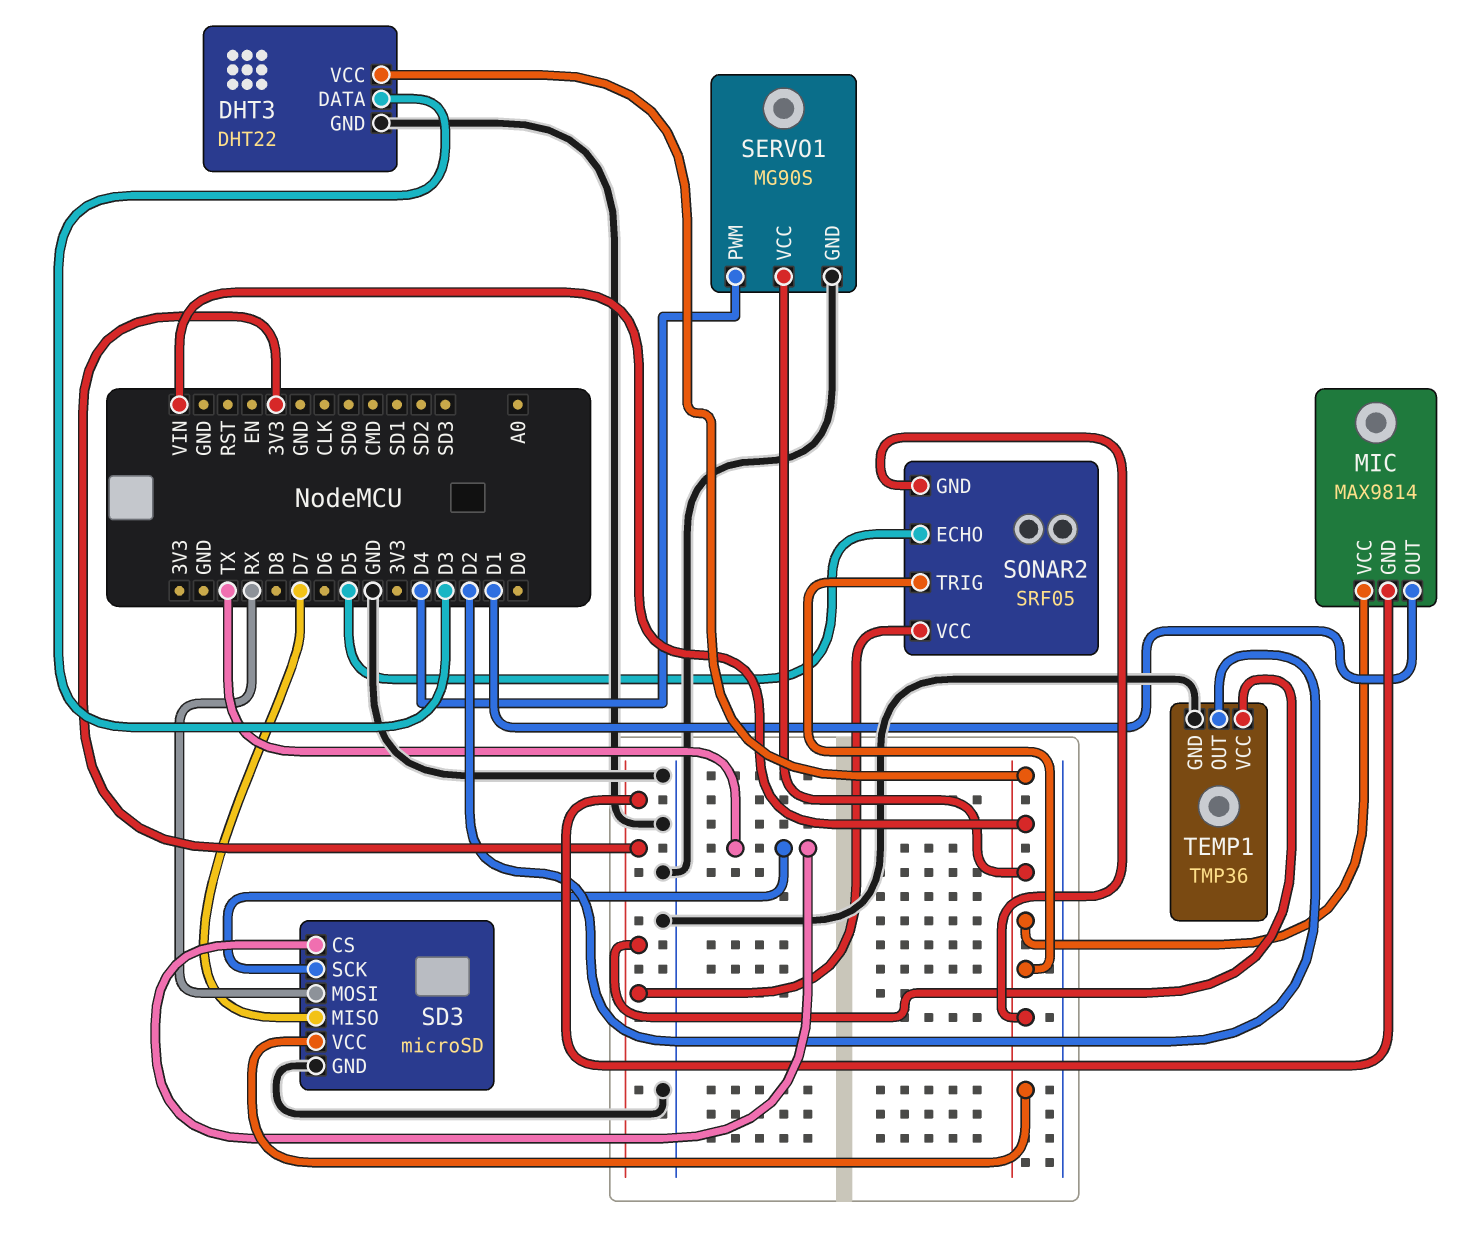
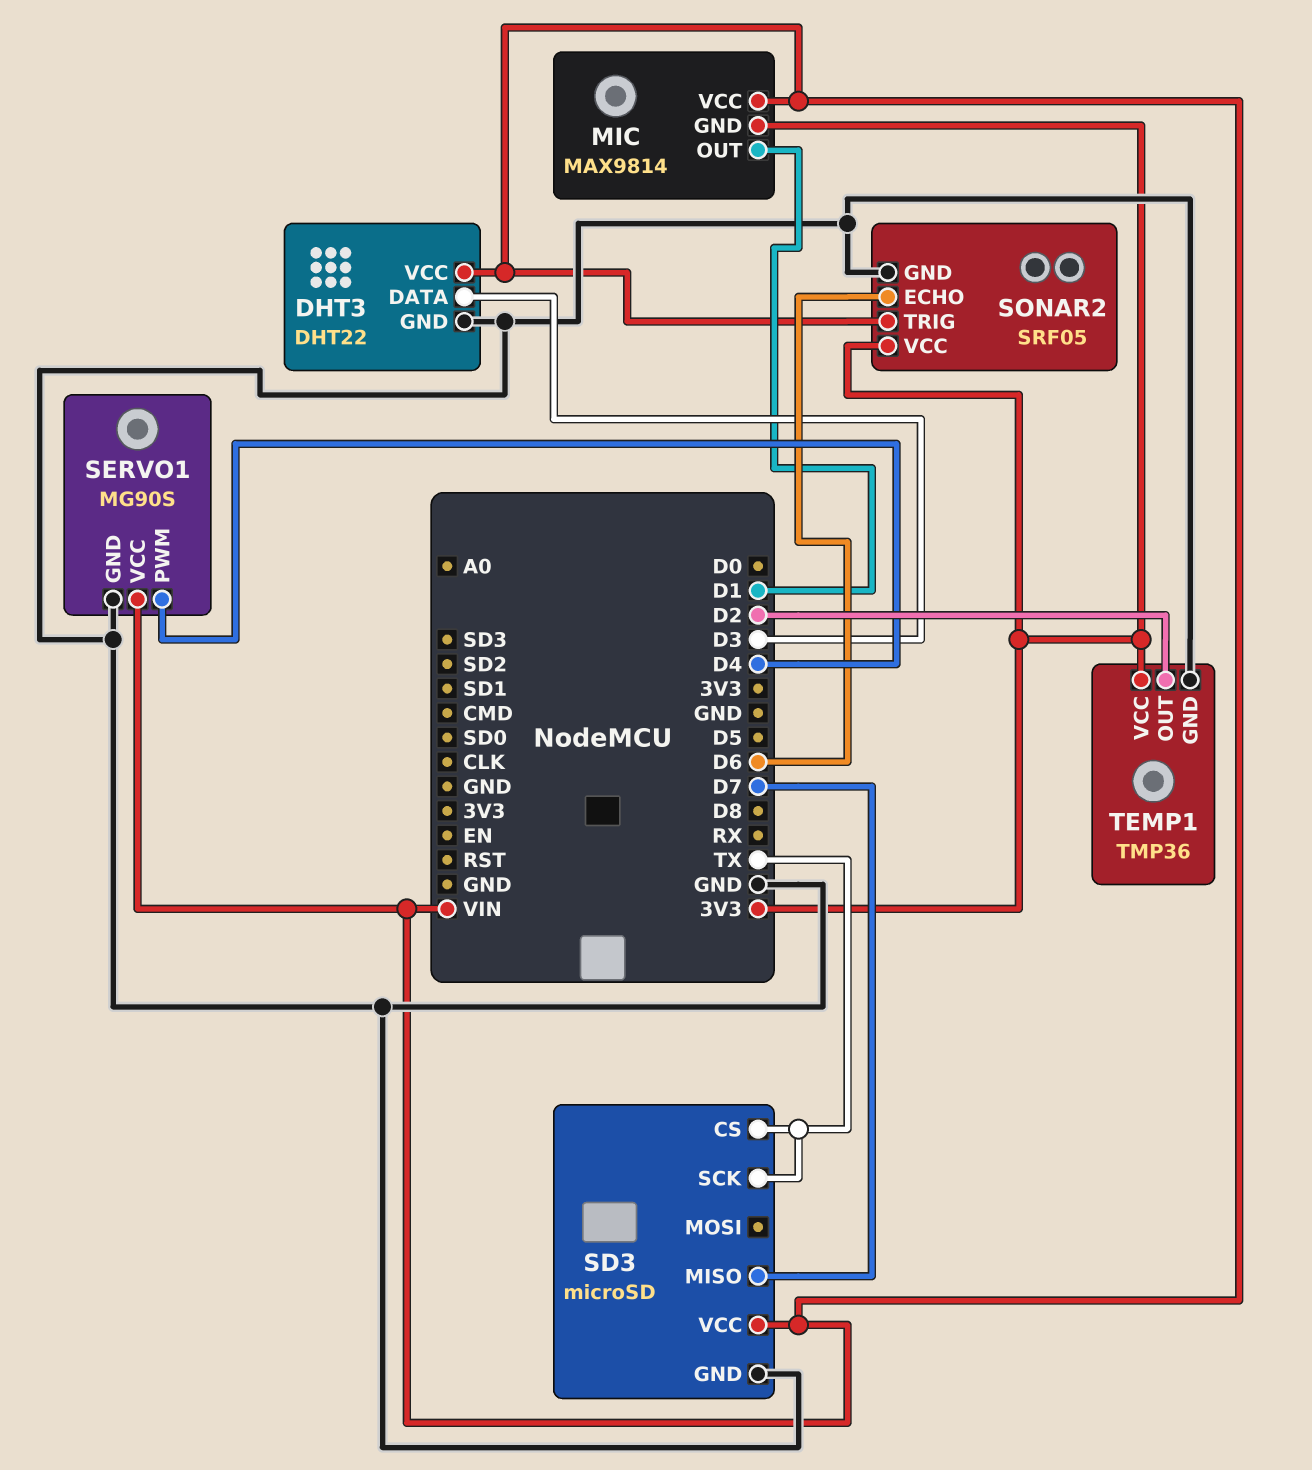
SD3 pin MOSI: RX -> none
SONAR2 pin ECHO: D5 -> D6
SONAR2 pin GND: VIN -> GND

